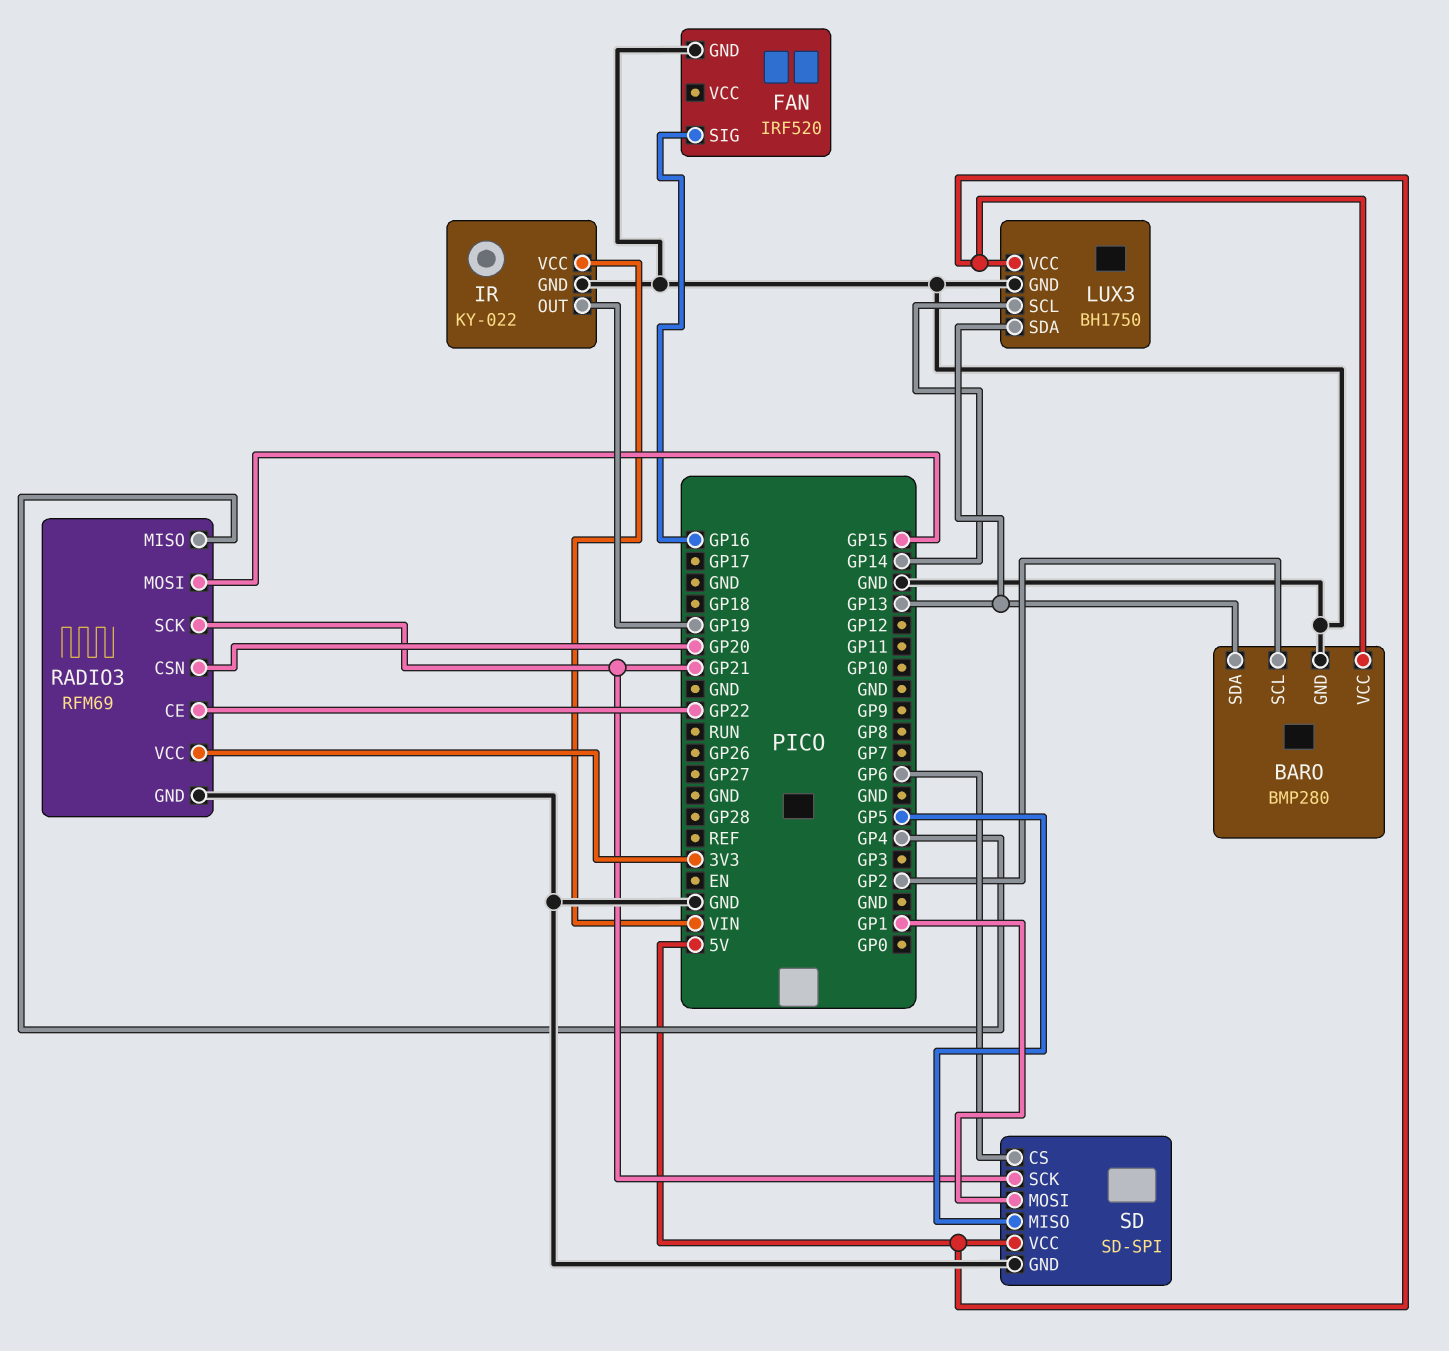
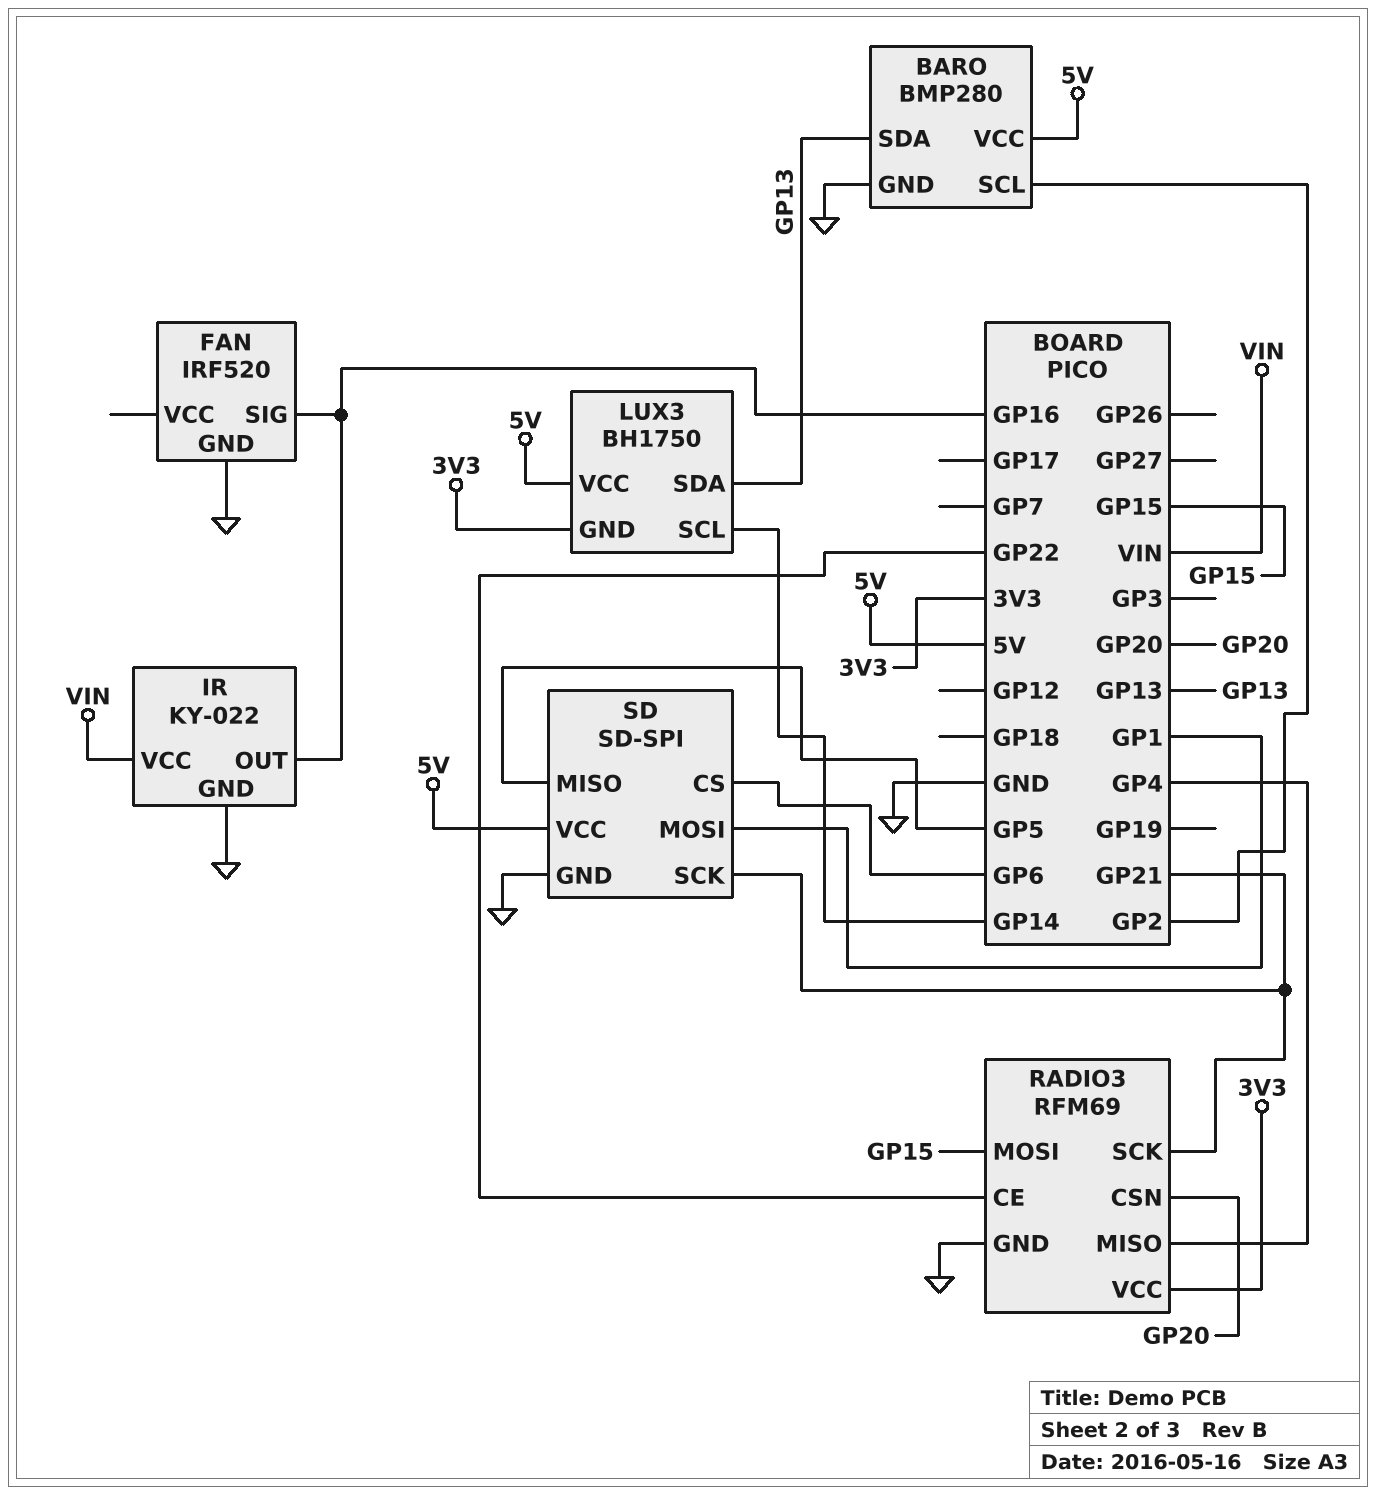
IR pin OUT: GP19 -> GP16
LUX3 pin GND: GND -> 3V3

